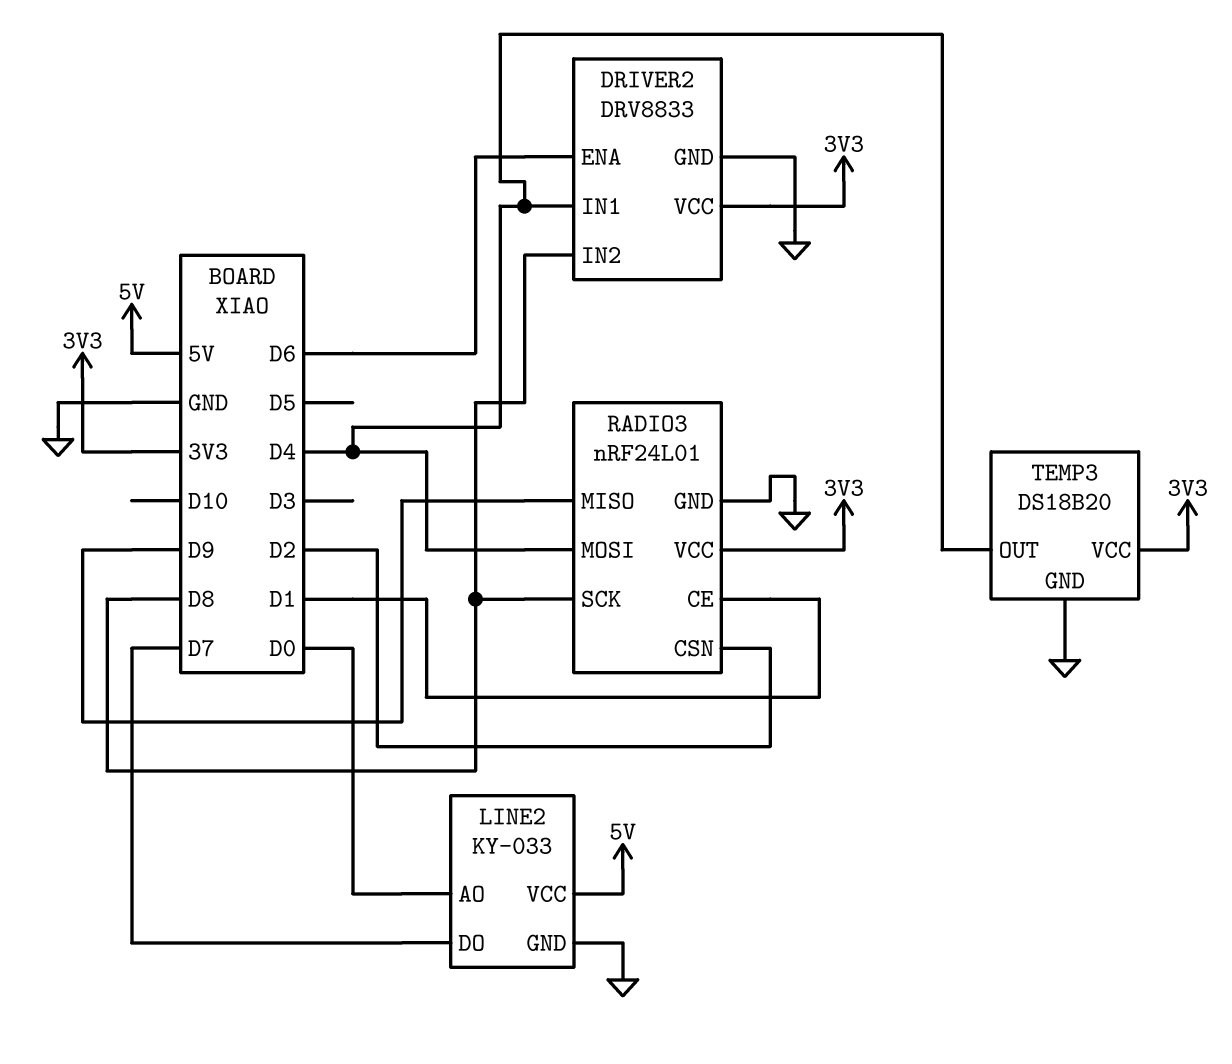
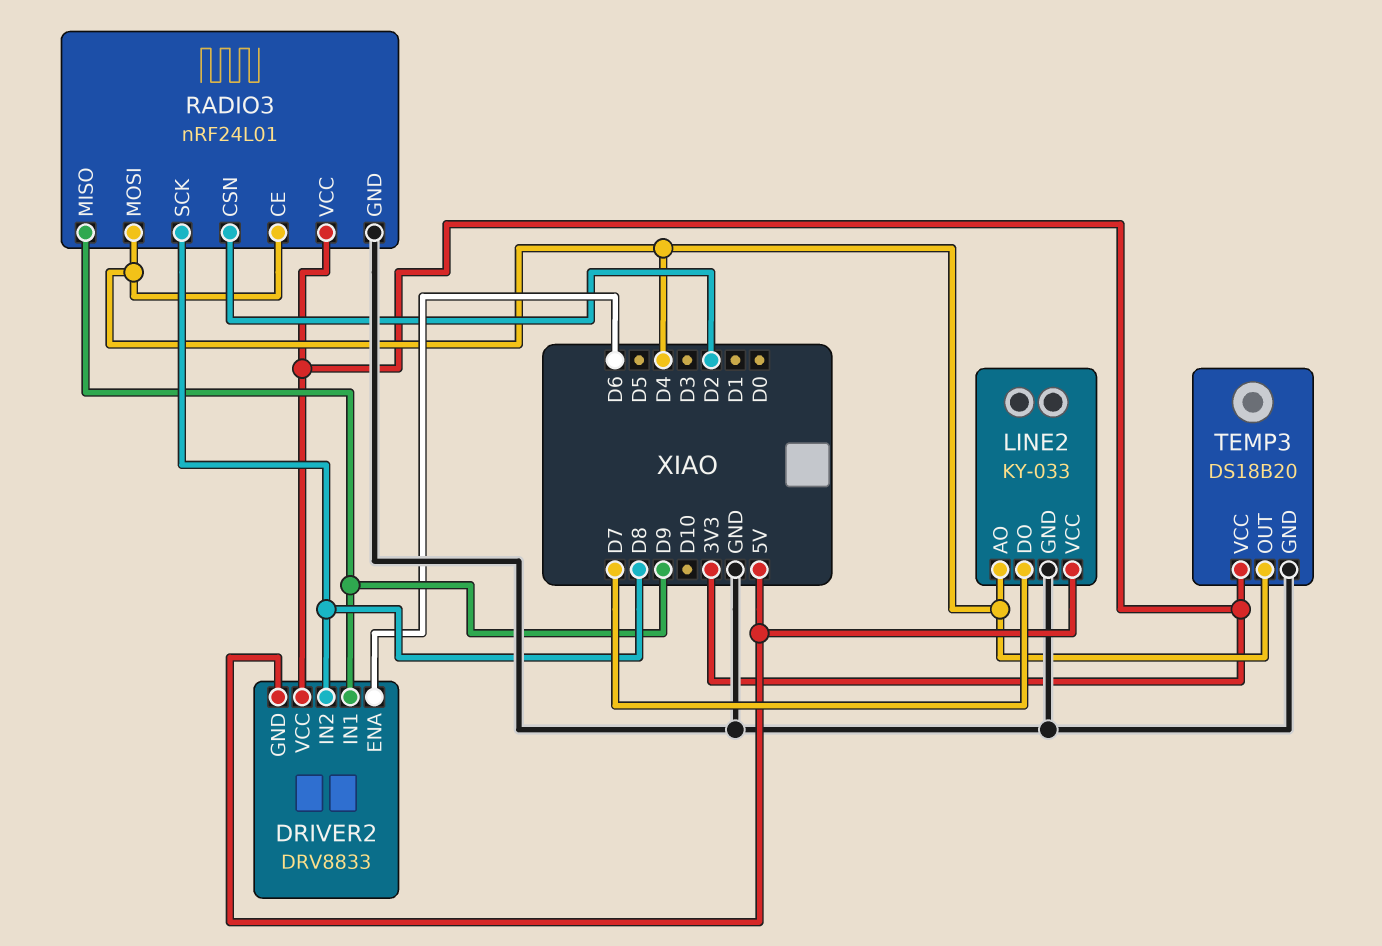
DRIVER2 pin GND: GND -> 5V
DRIVER2 pin IN1: D4 -> D9
LINE2 pin AO: D0 -> D4
RADIO3 pin CE: D1 -> D4

